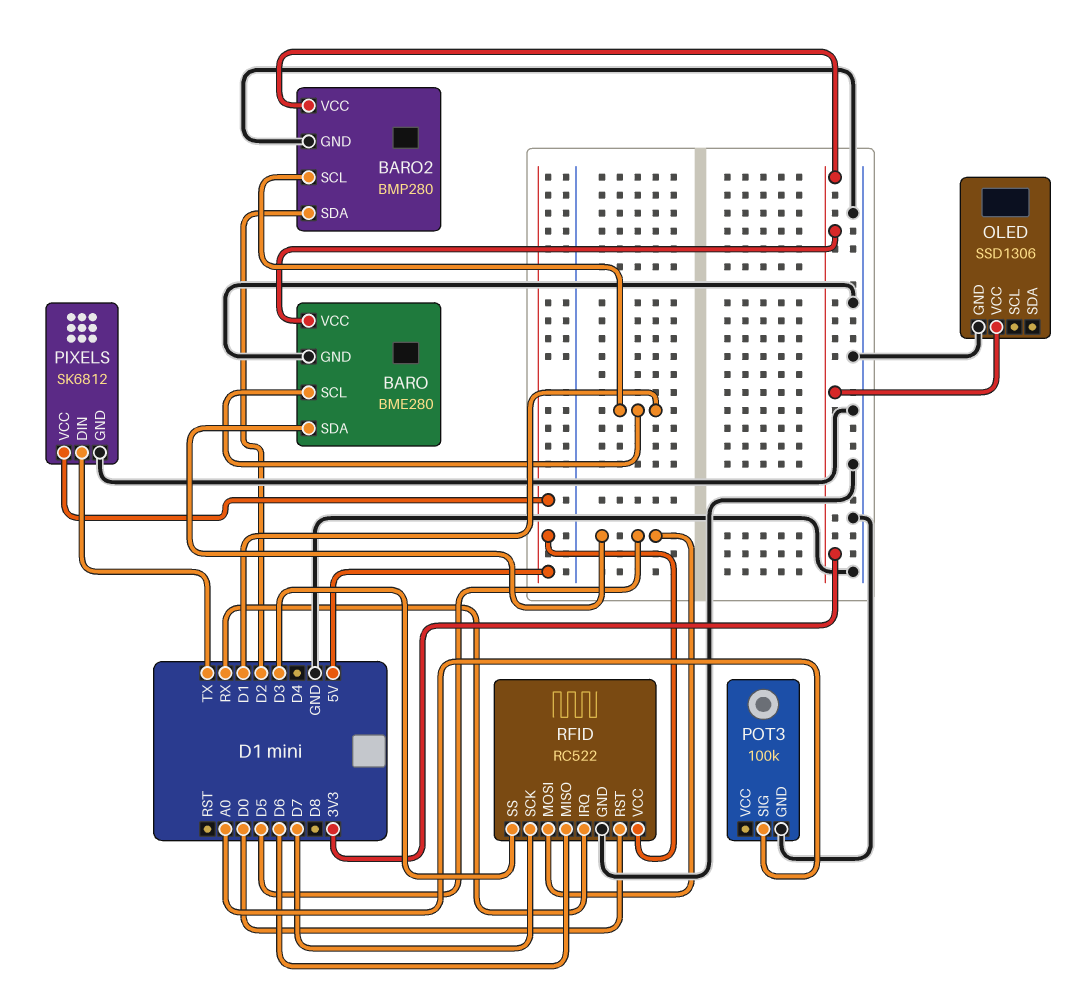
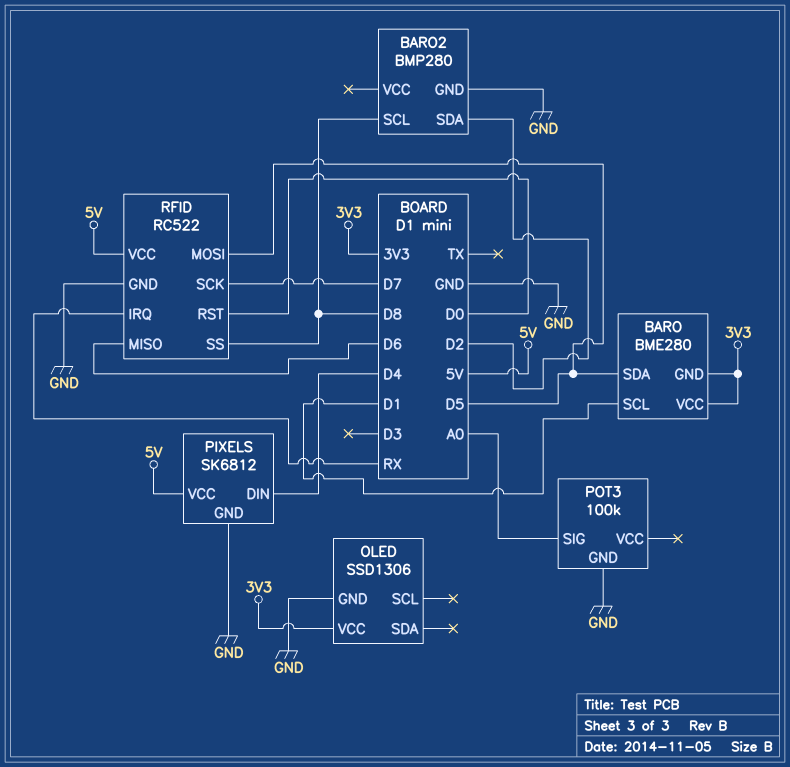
BARO pin GND: GND -> 3V3
BARO2 pin SCL: D1 -> D8
BARO2 pin VCC: 3V3 -> none
PIXELS pin DIN: TX -> D4
RFID pin SS: D3 -> D8

